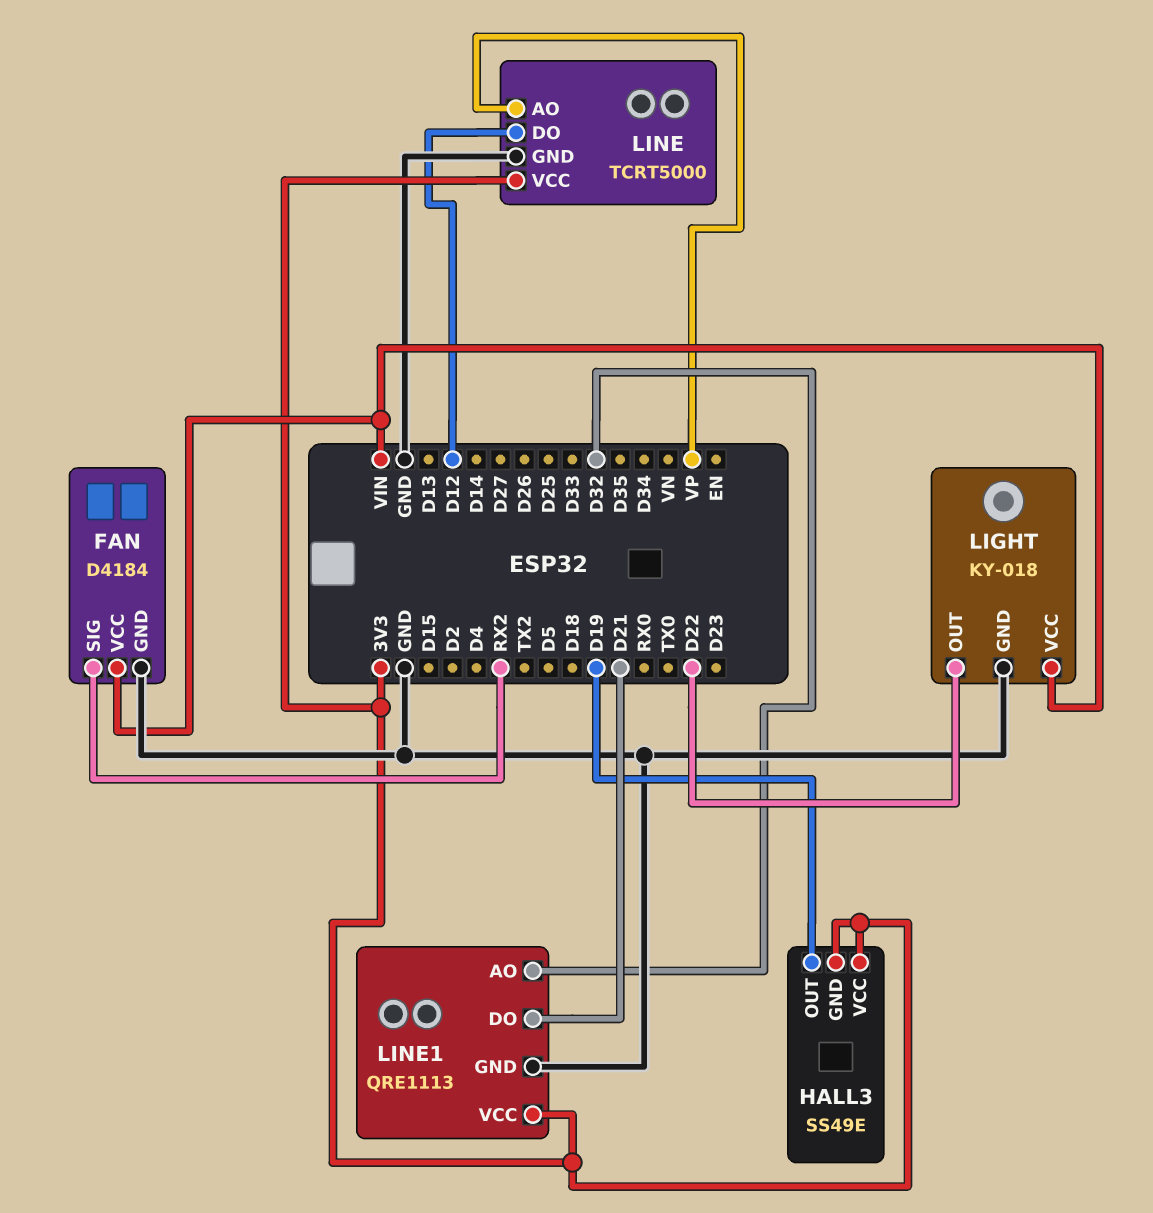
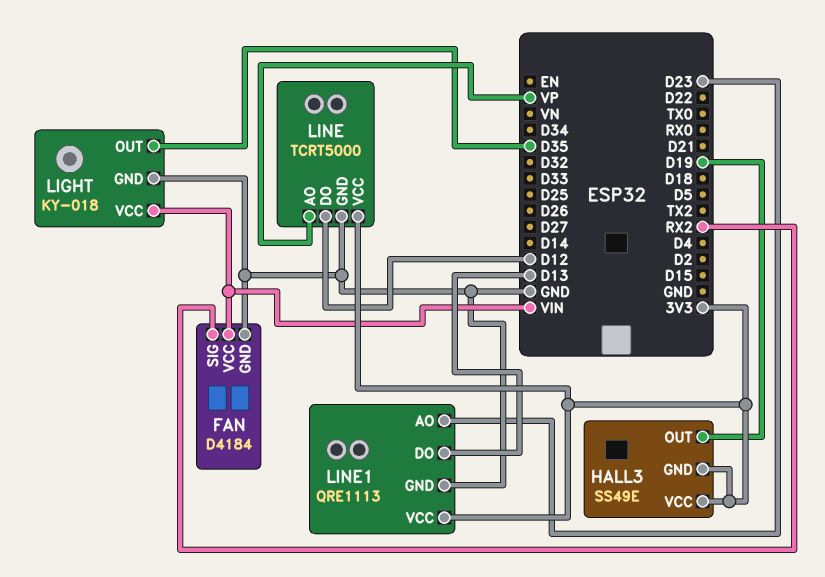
LIGHT pin OUT: D22 -> D35
LINE1 pin AO: D32 -> D23
LINE1 pin DO: D21 -> D13

